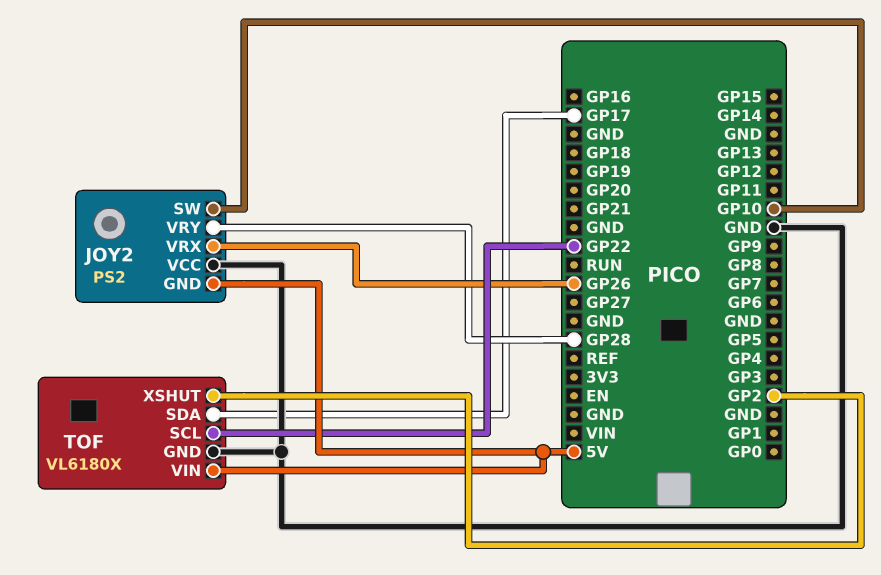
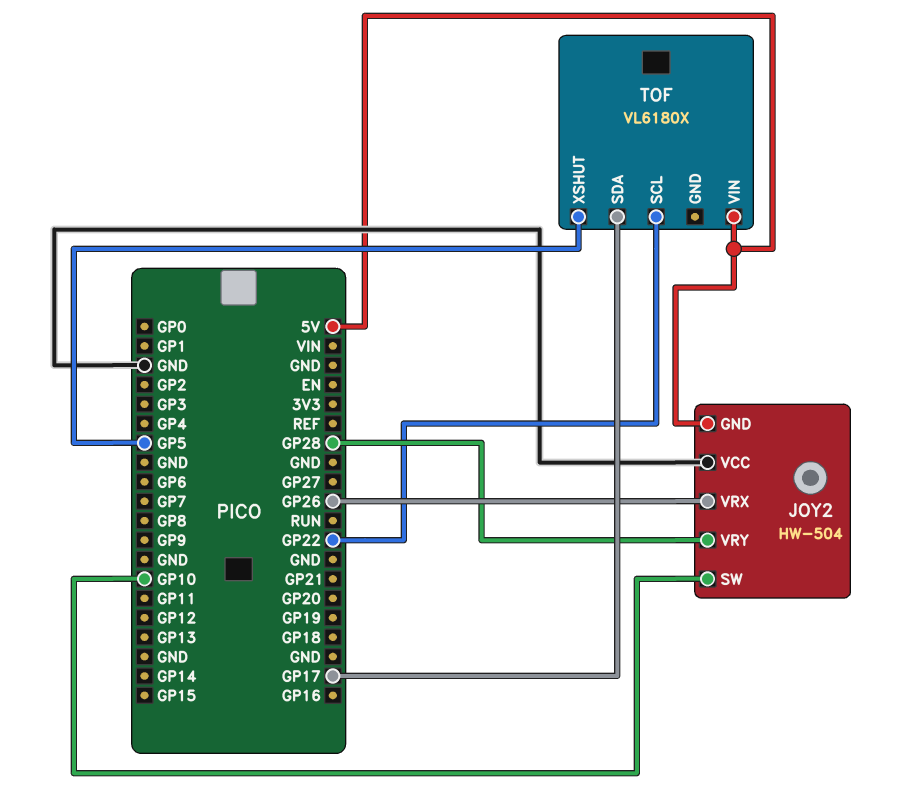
JOY2: PS2 -> HW-504
TOF pin GND: GND -> none
TOF pin XSHUT: GP2 -> GP5

